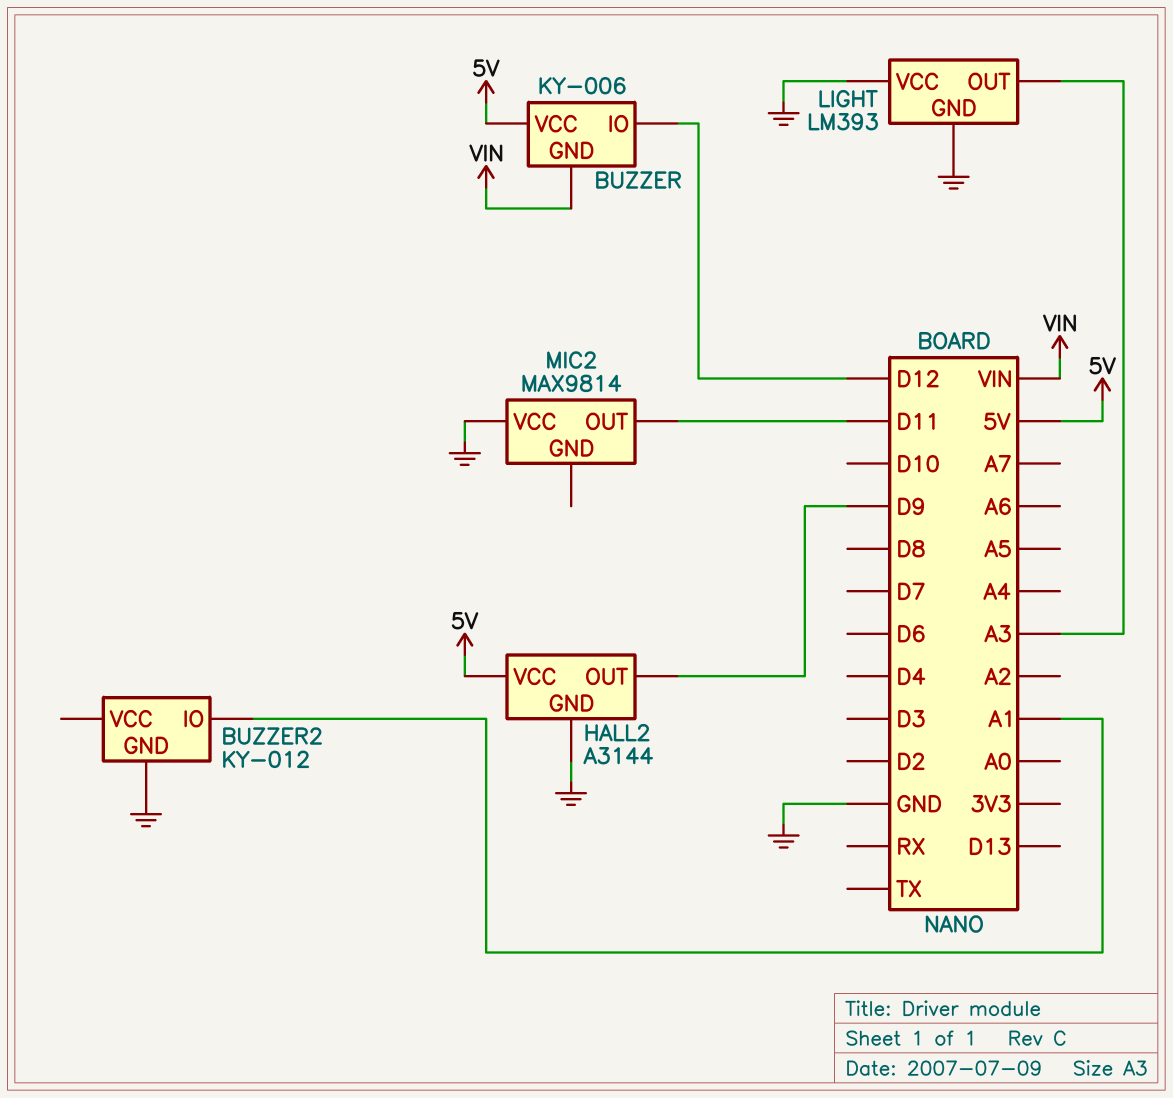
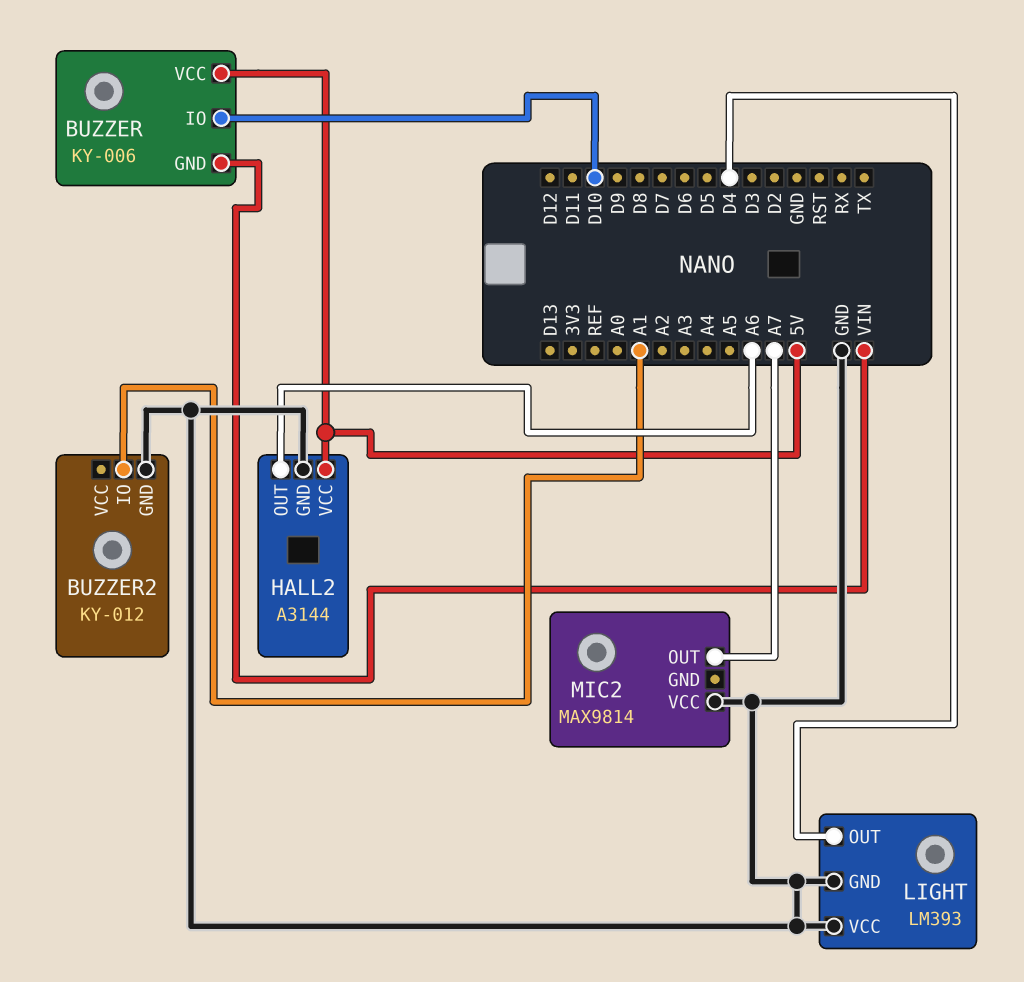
BUZZER pin IO: D12 -> D10
HALL2 pin OUT: D9 -> A6
LIGHT pin OUT: A3 -> D4
MIC2 pin OUT: D11 -> A7

